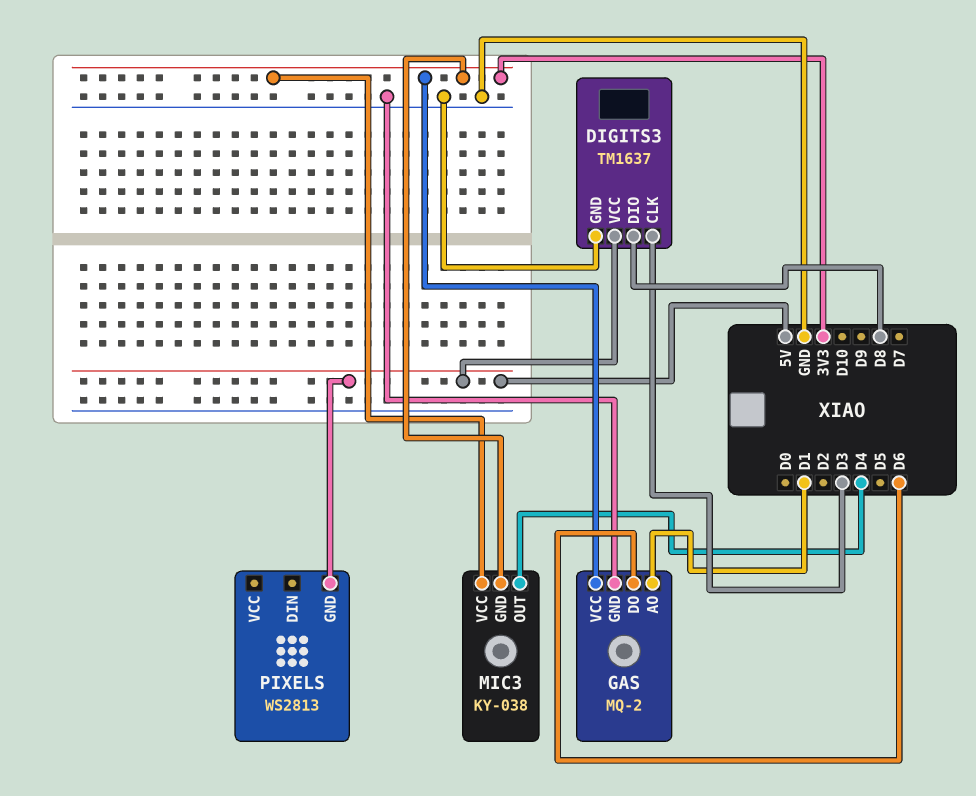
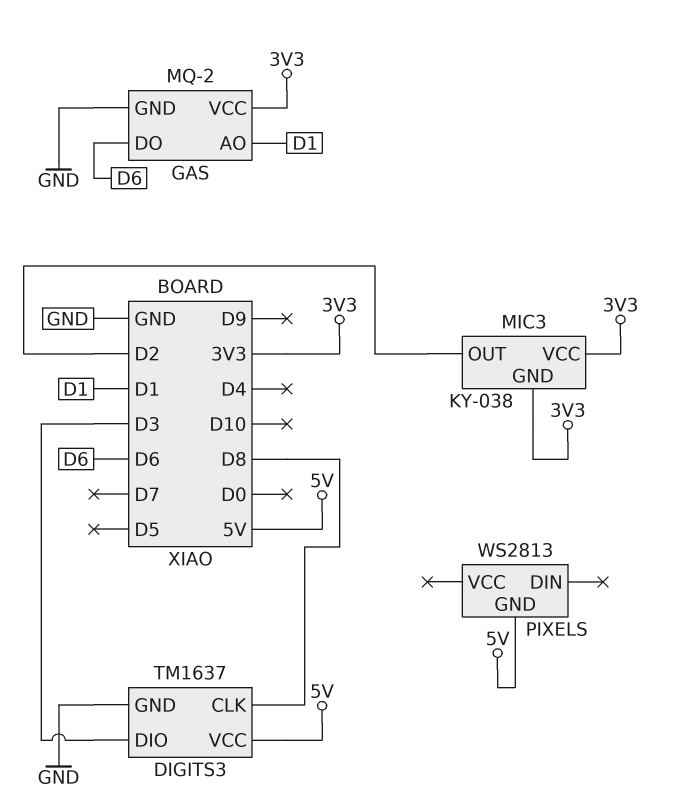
DIGITS3 pin CLK: D3 -> D8
DIGITS3 pin DIO: D8 -> D3
MIC3 pin OUT: D4 -> D2

